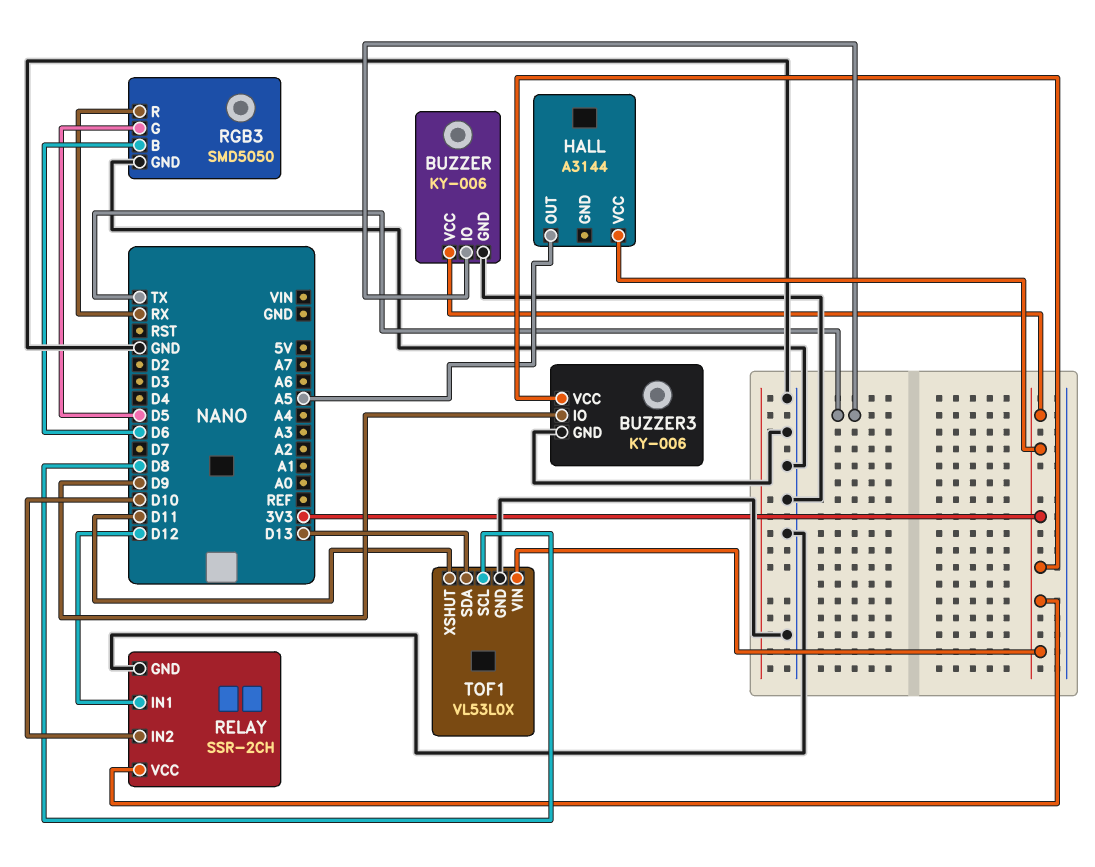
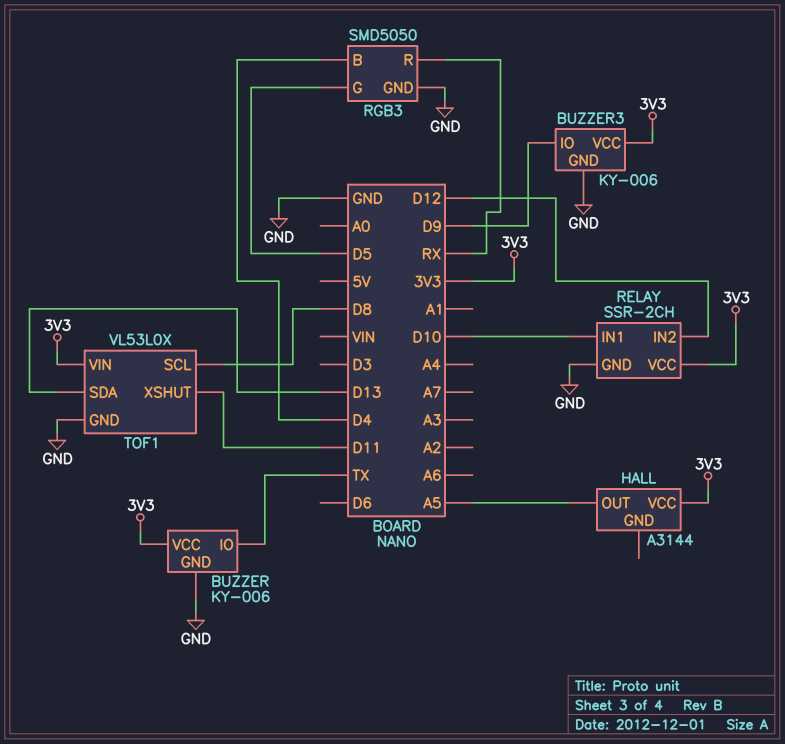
RELAY pin IN1: D12 -> D10
RELAY pin IN2: D10 -> D12
RGB3 pin B: D6 -> D4

